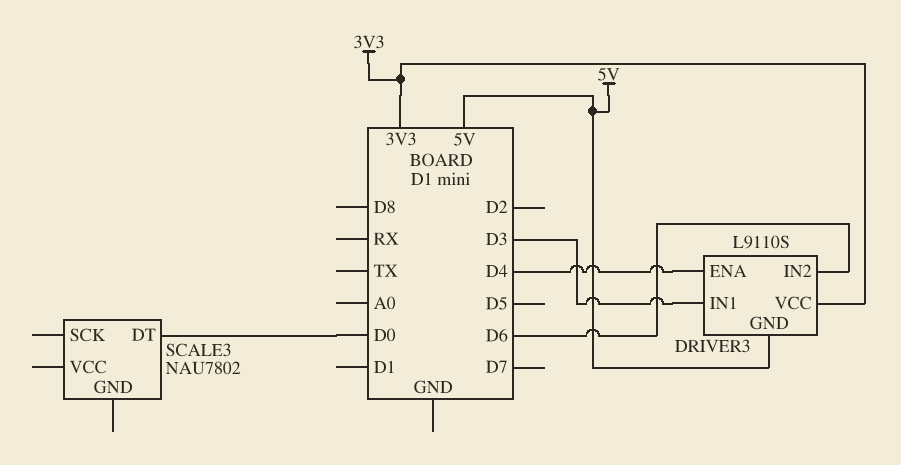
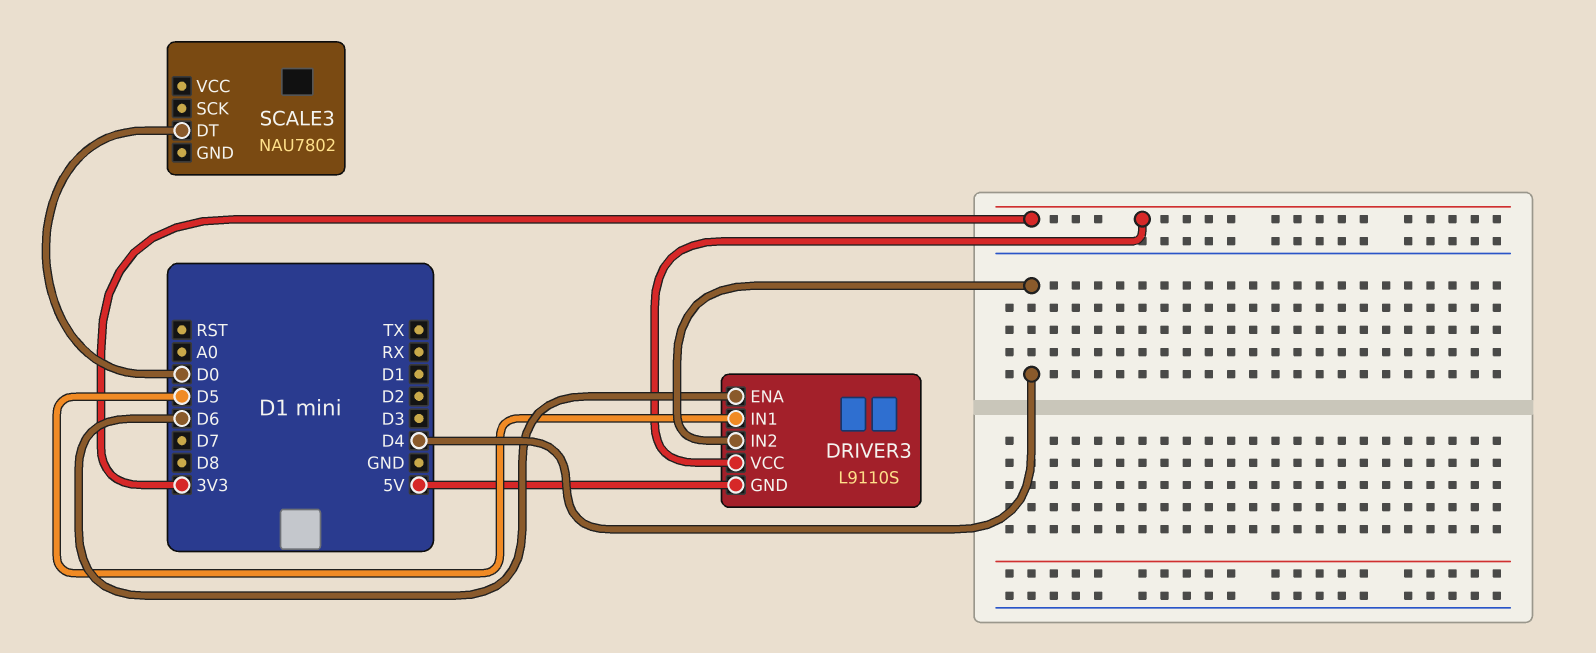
DRIVER3 pin ENA: D4 -> D6
DRIVER3 pin IN1: D3 -> D5
DRIVER3 pin IN2: D6 -> D4

